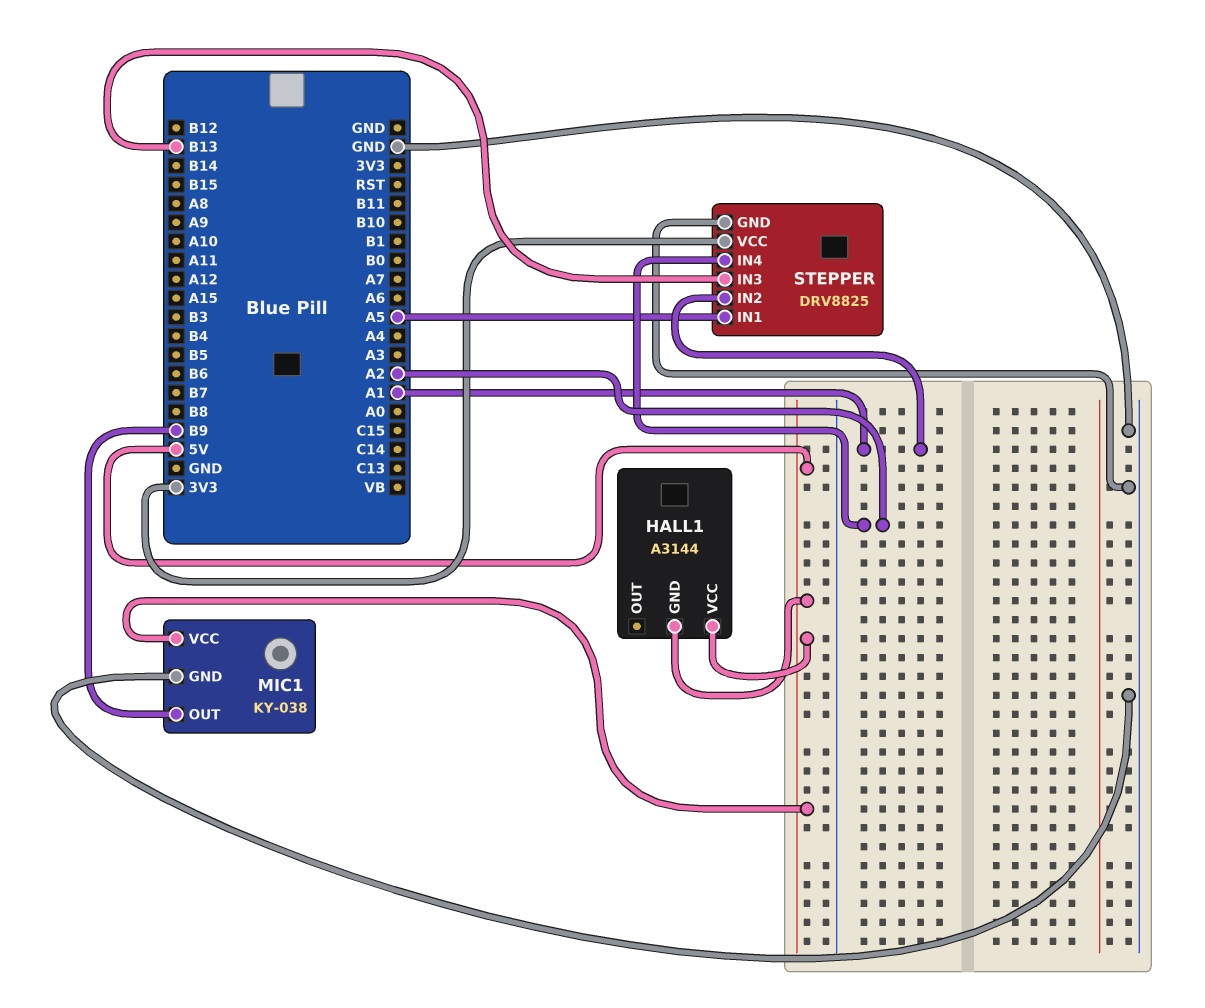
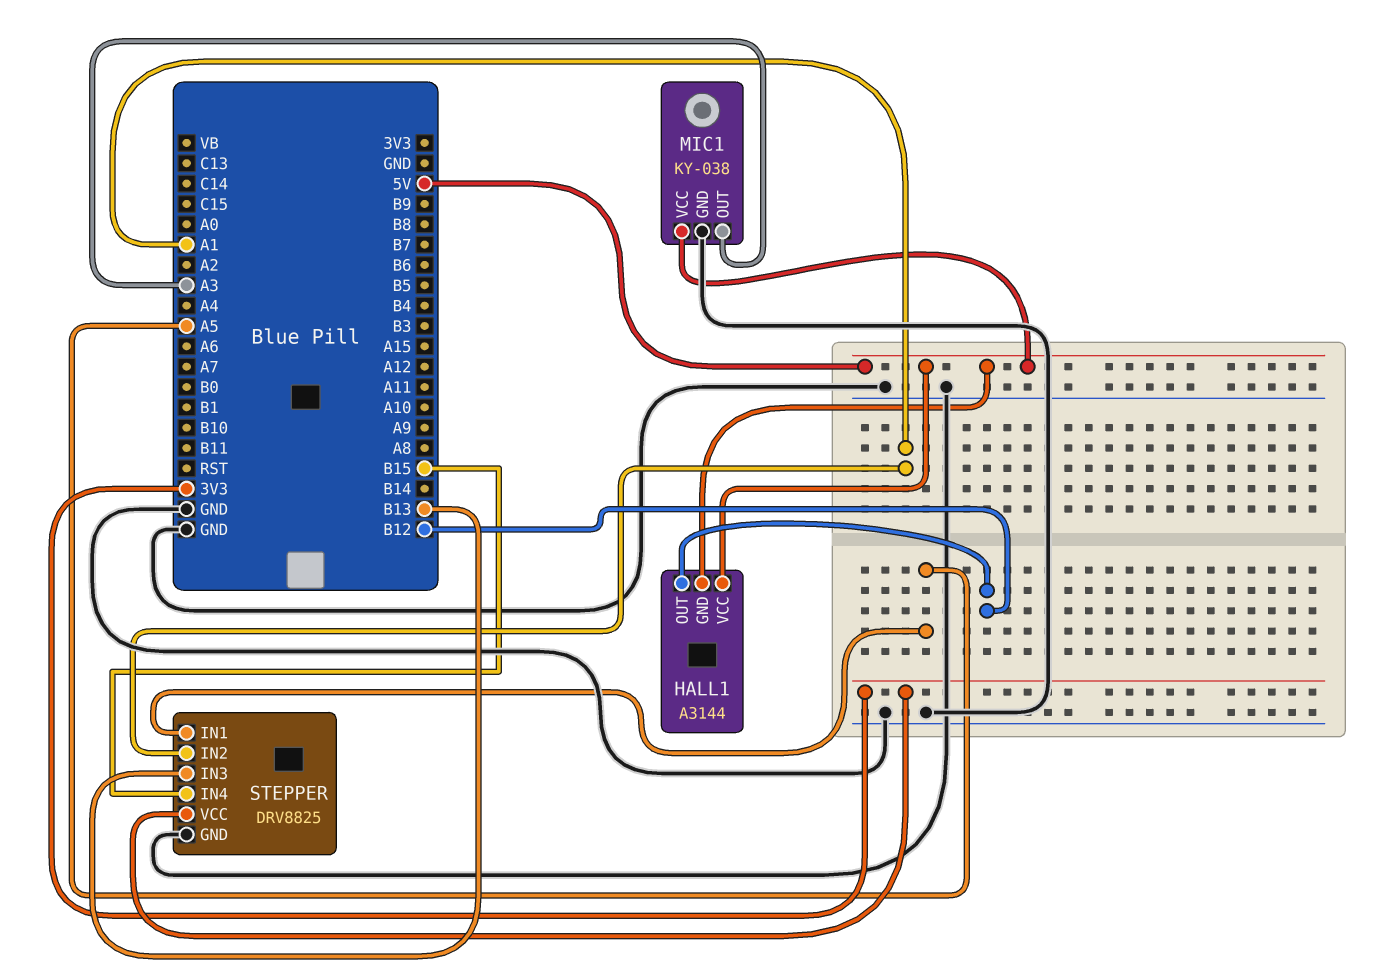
HALL1 pin OUT: none -> B12
MIC1 pin OUT: B9 -> A3
STEPPER pin IN4: A2 -> B15

